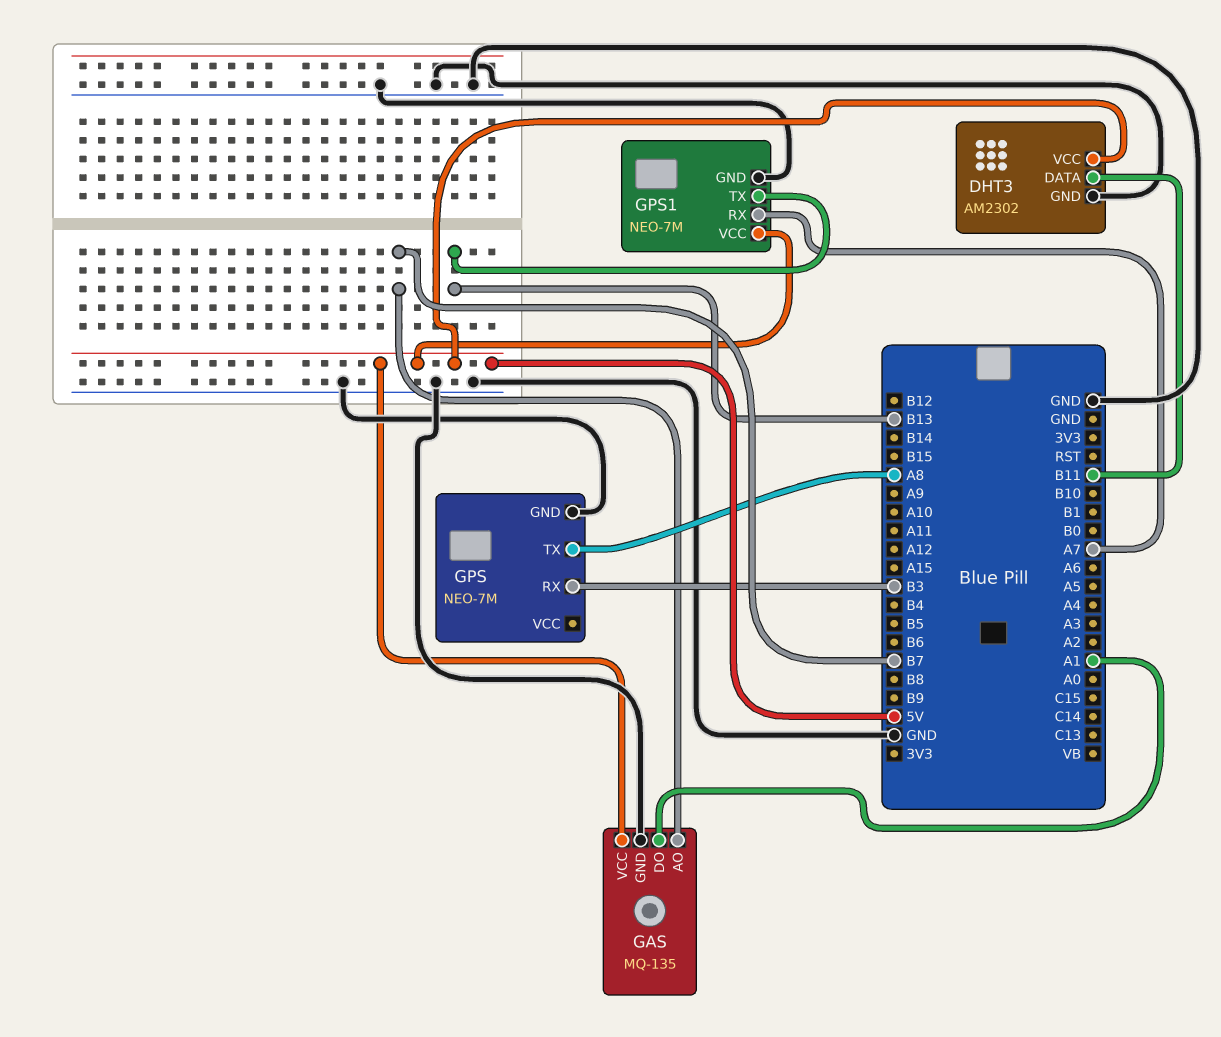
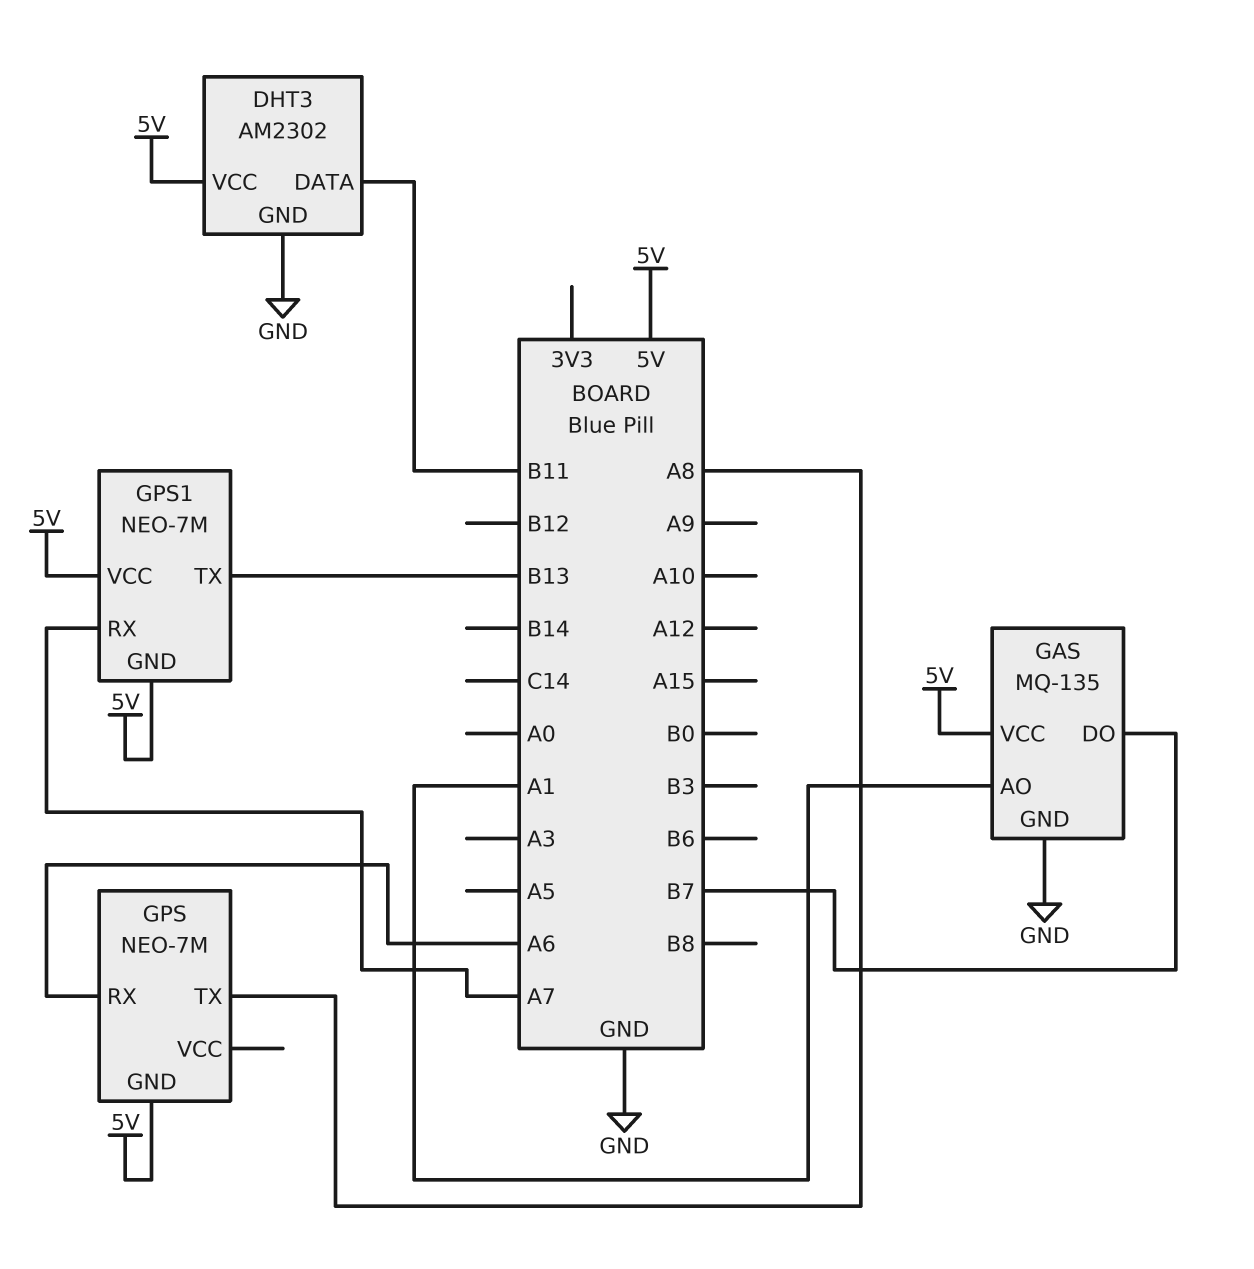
GAS pin AO: B7 -> A1
GAS pin DO: A1 -> B7
GPS pin GND: GND -> 5V
GPS pin RX: B3 -> A6
GPS1 pin GND: GND -> 5V

